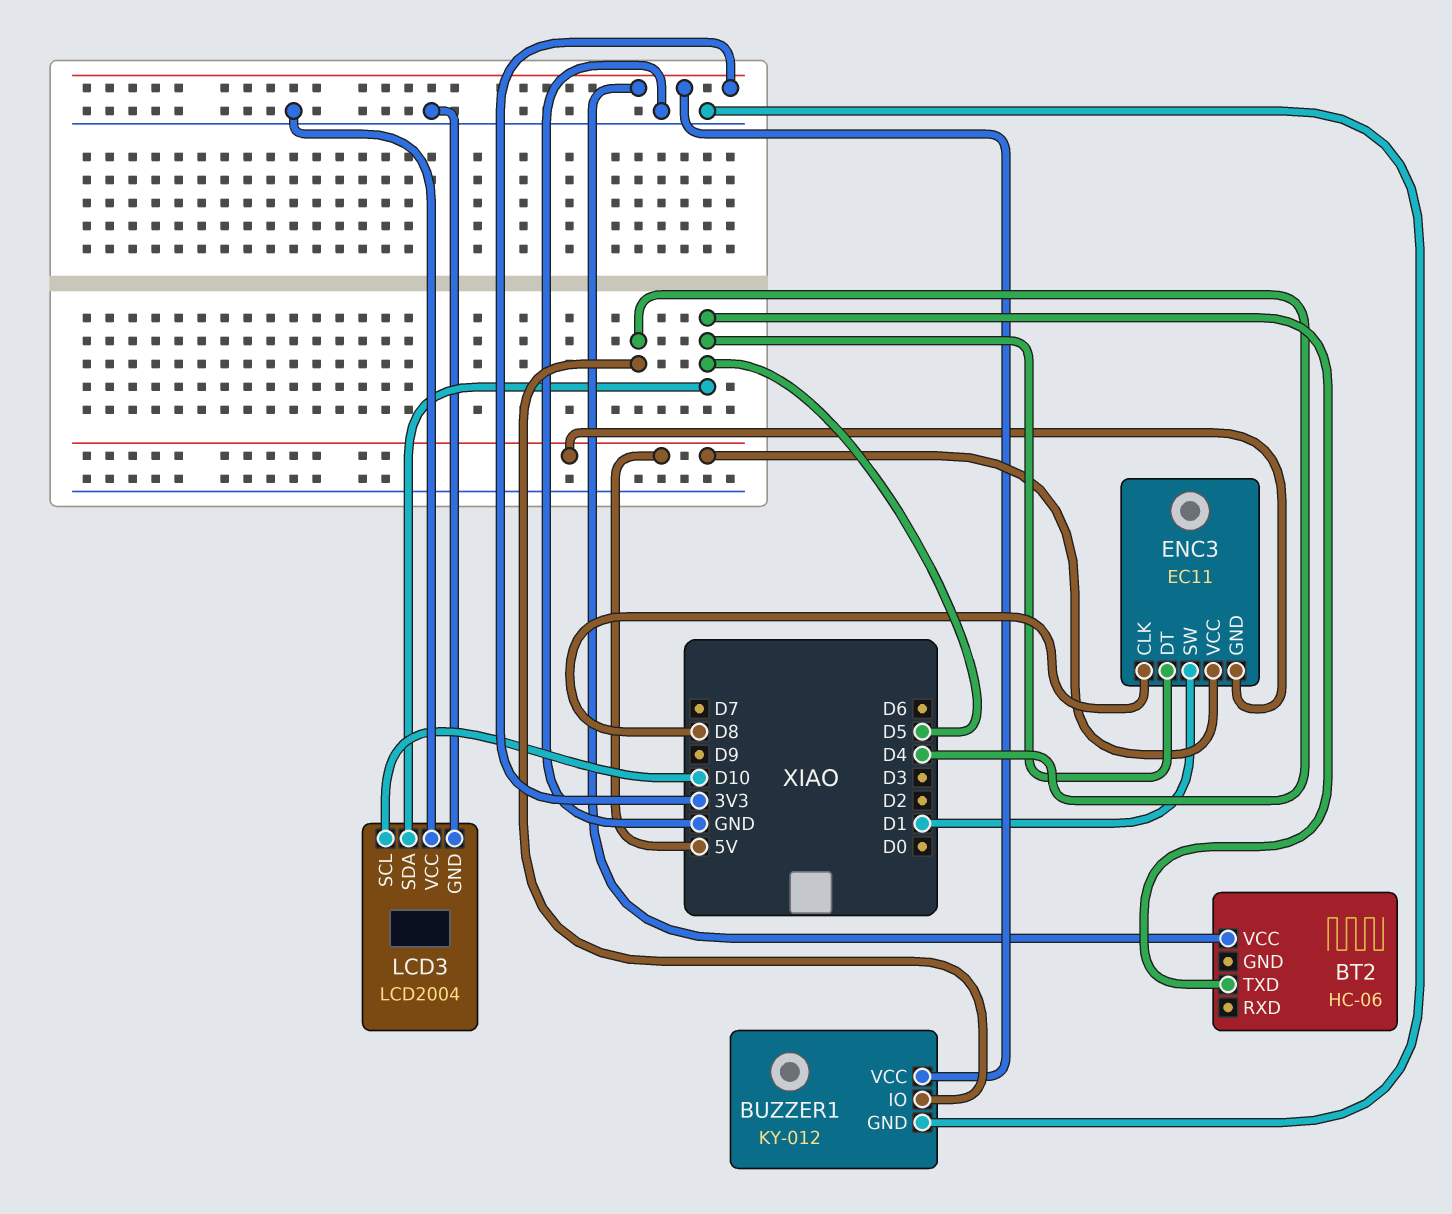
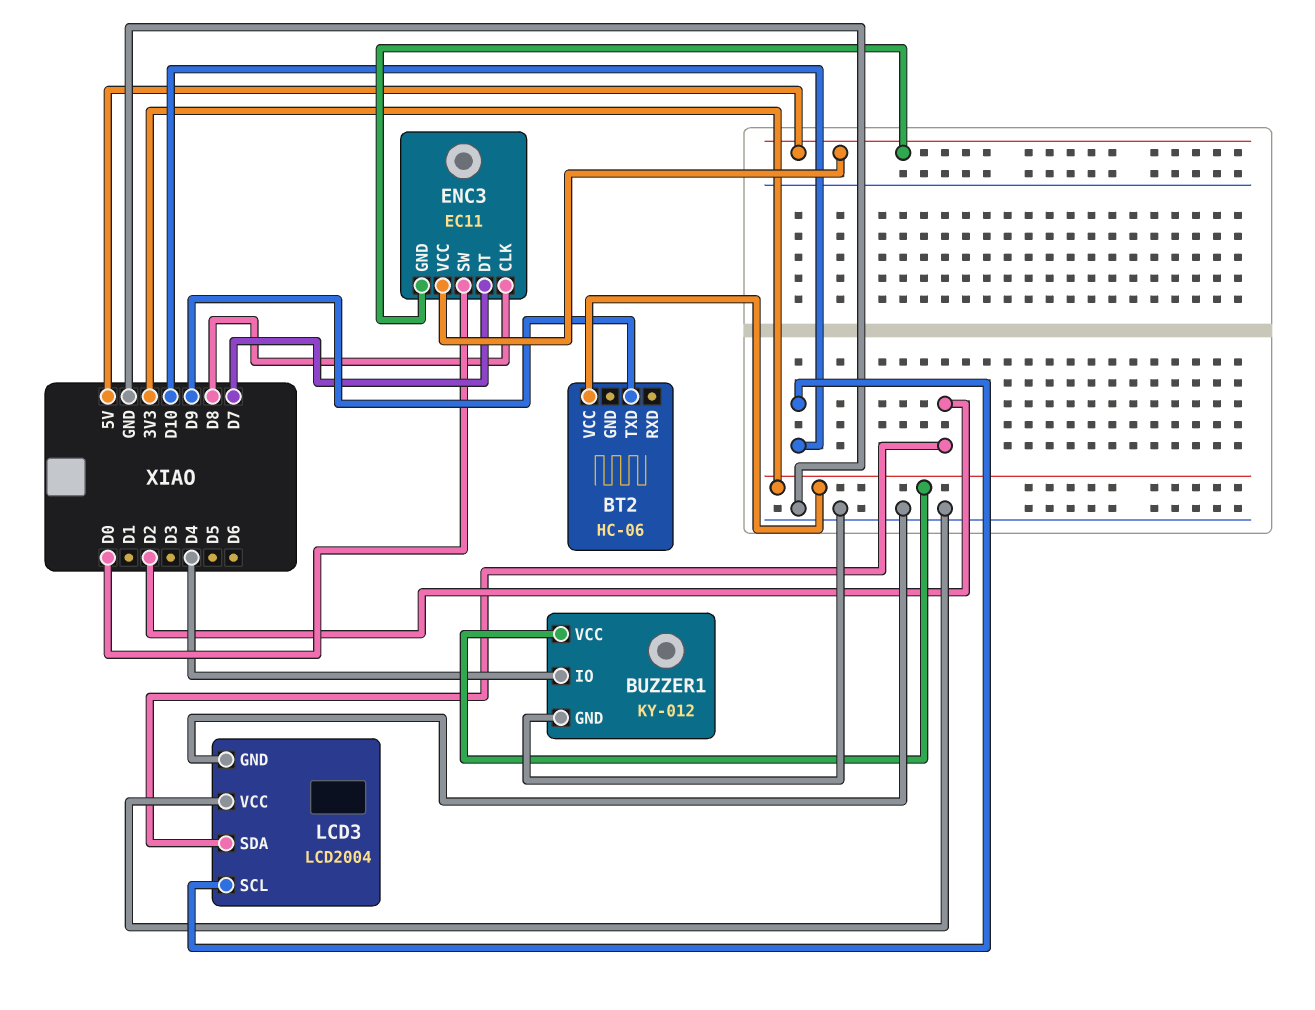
BT2 pin TXD: D5 -> D9
ENC3 pin DT: D5 -> D7
ENC3 pin SW: D1 -> D0
LCD3 pin SDA: D5 -> D2

